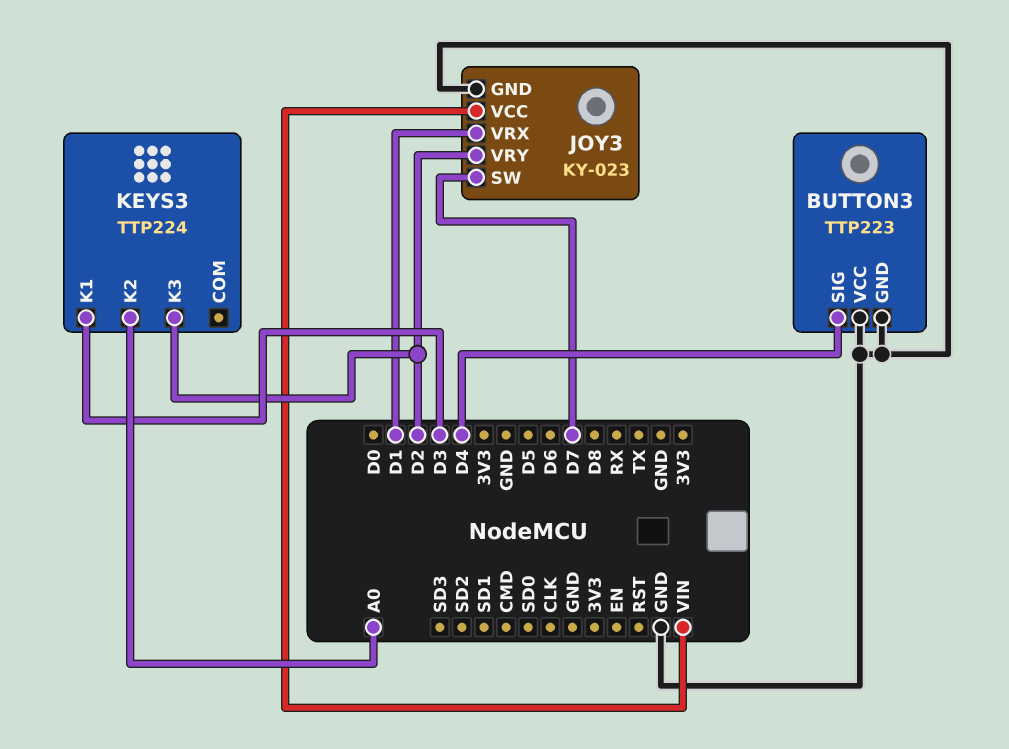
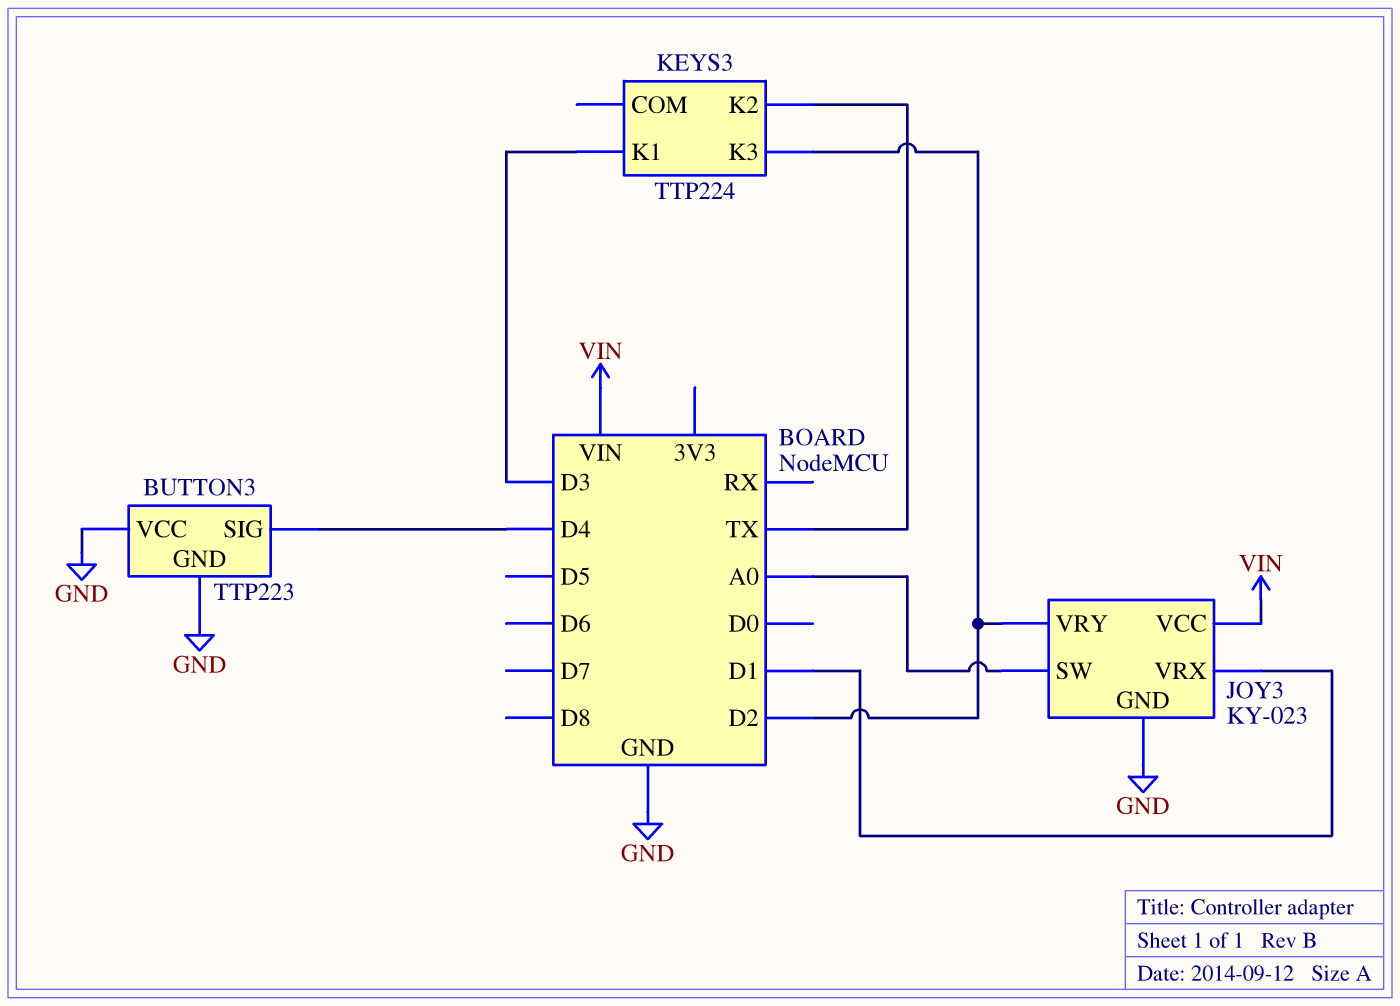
JOY3 pin SW: D7 -> A0
KEYS3 pin K2: A0 -> TX

